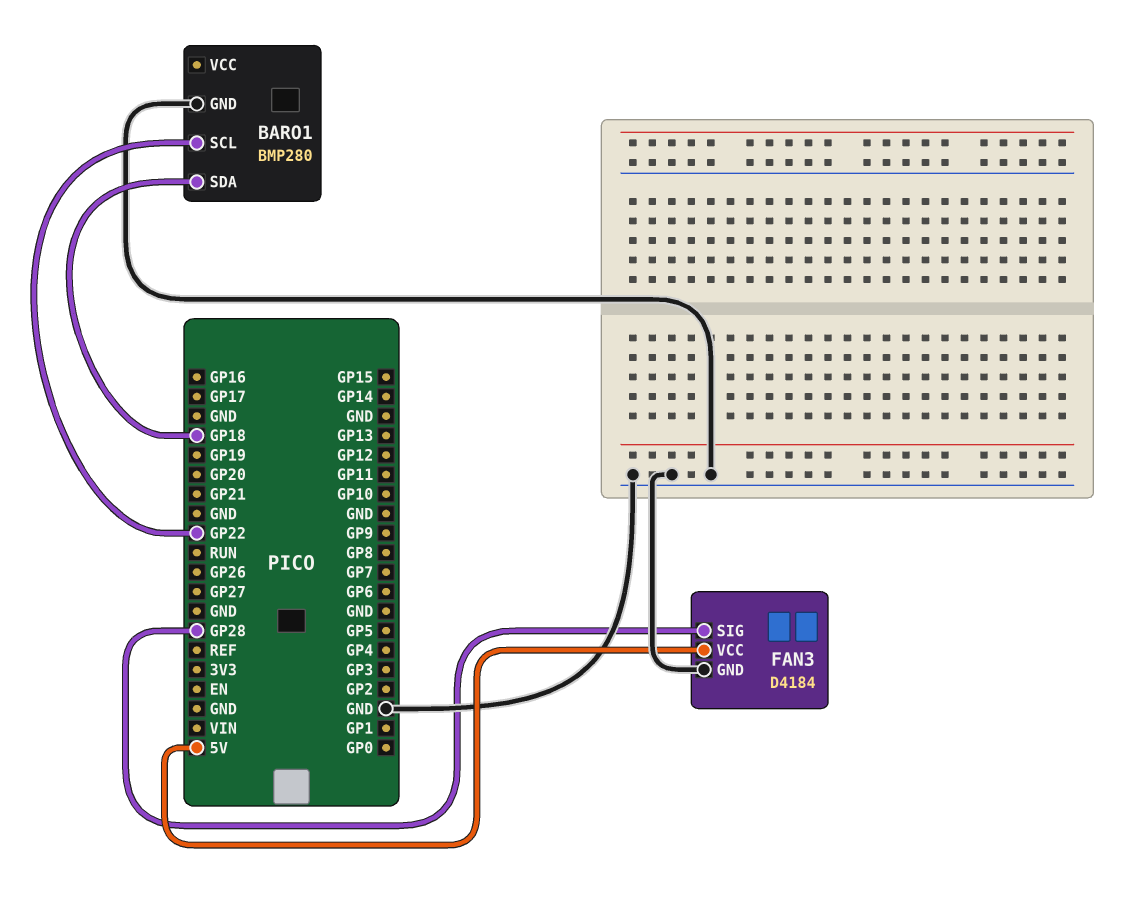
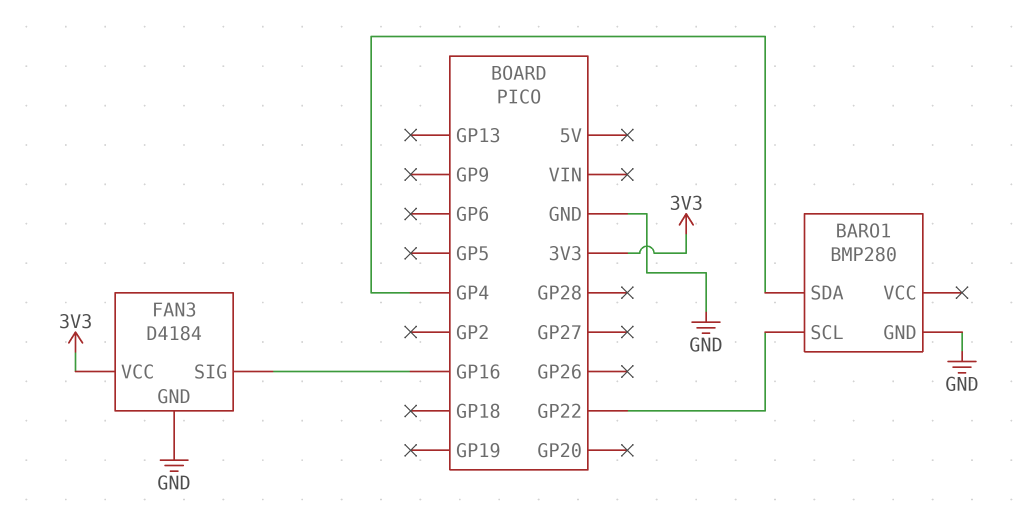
BARO1 pin SDA: GP18 -> GP4
FAN3 pin SIG: GP28 -> GP16
FAN3 pin VCC: 5V -> 3V3

